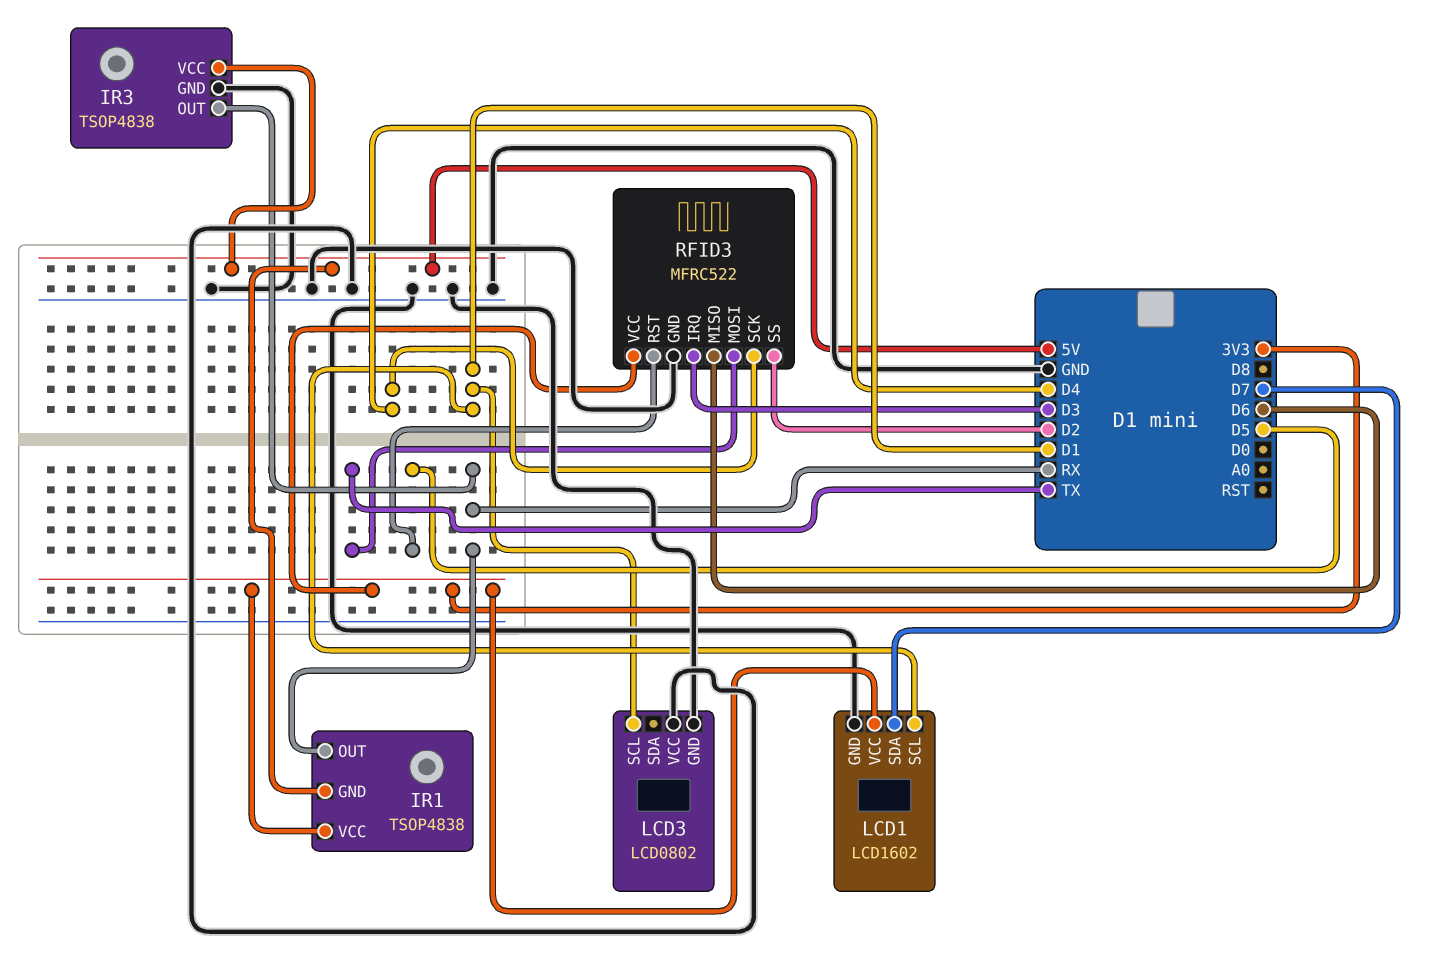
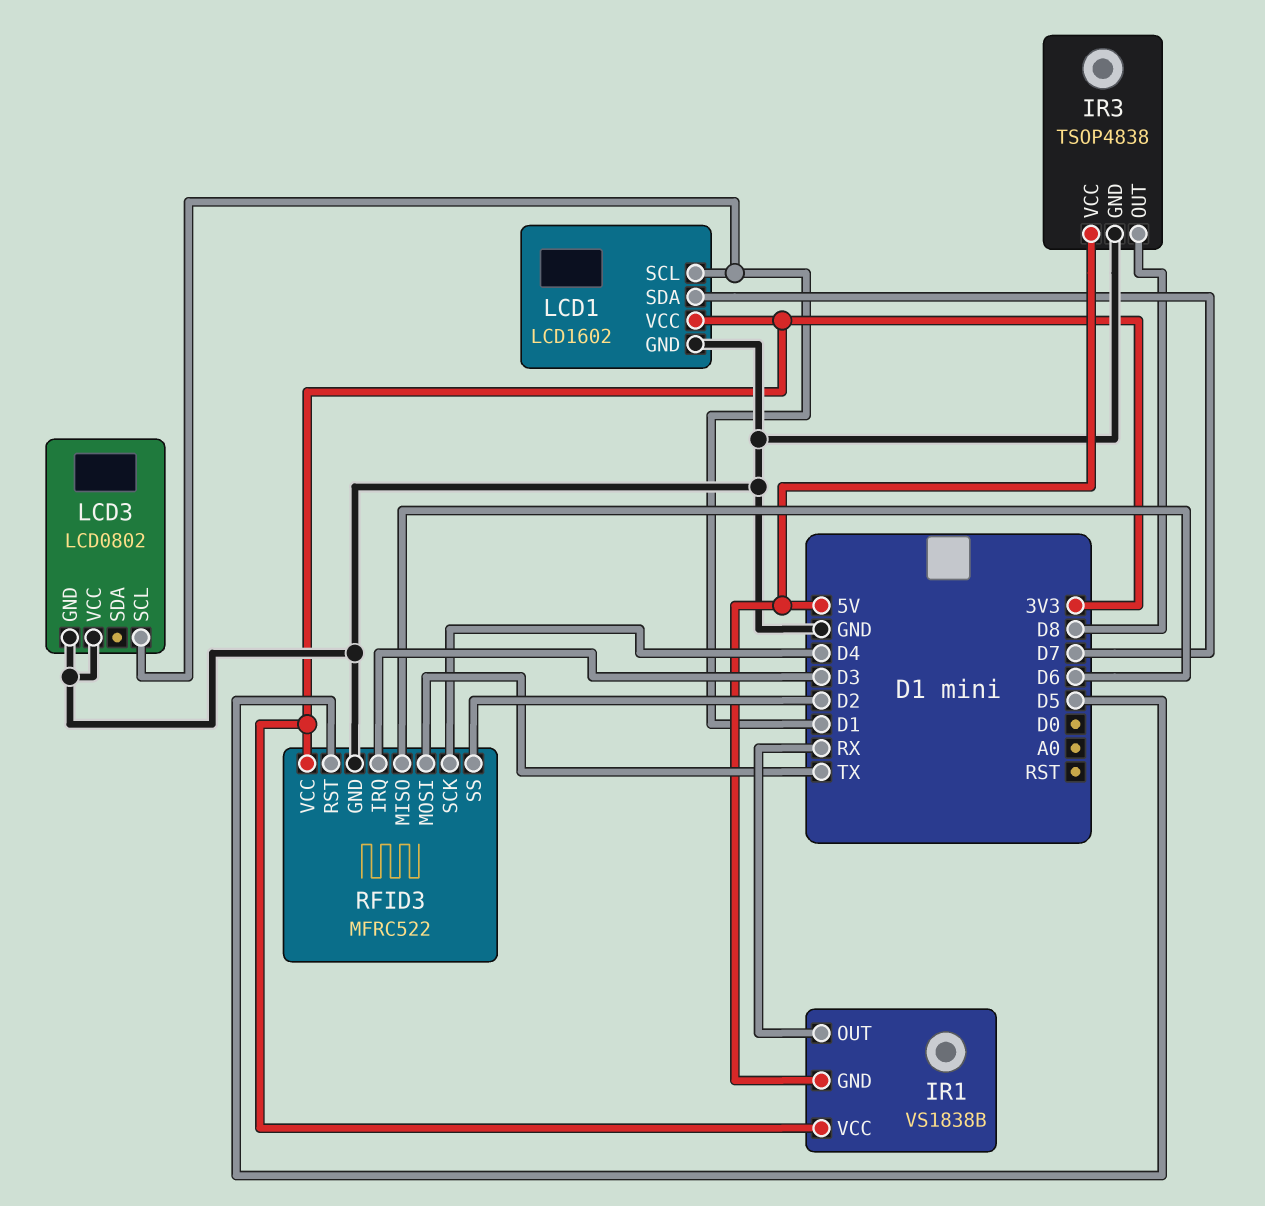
IR1: TSOP4838 -> VS1838B
IR3 pin OUT: RX -> D8

